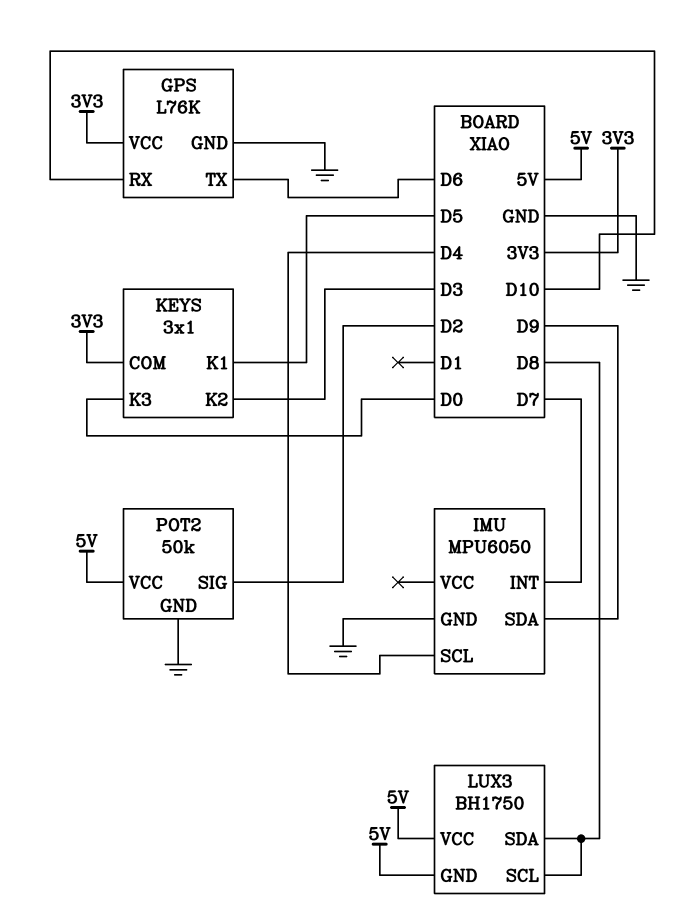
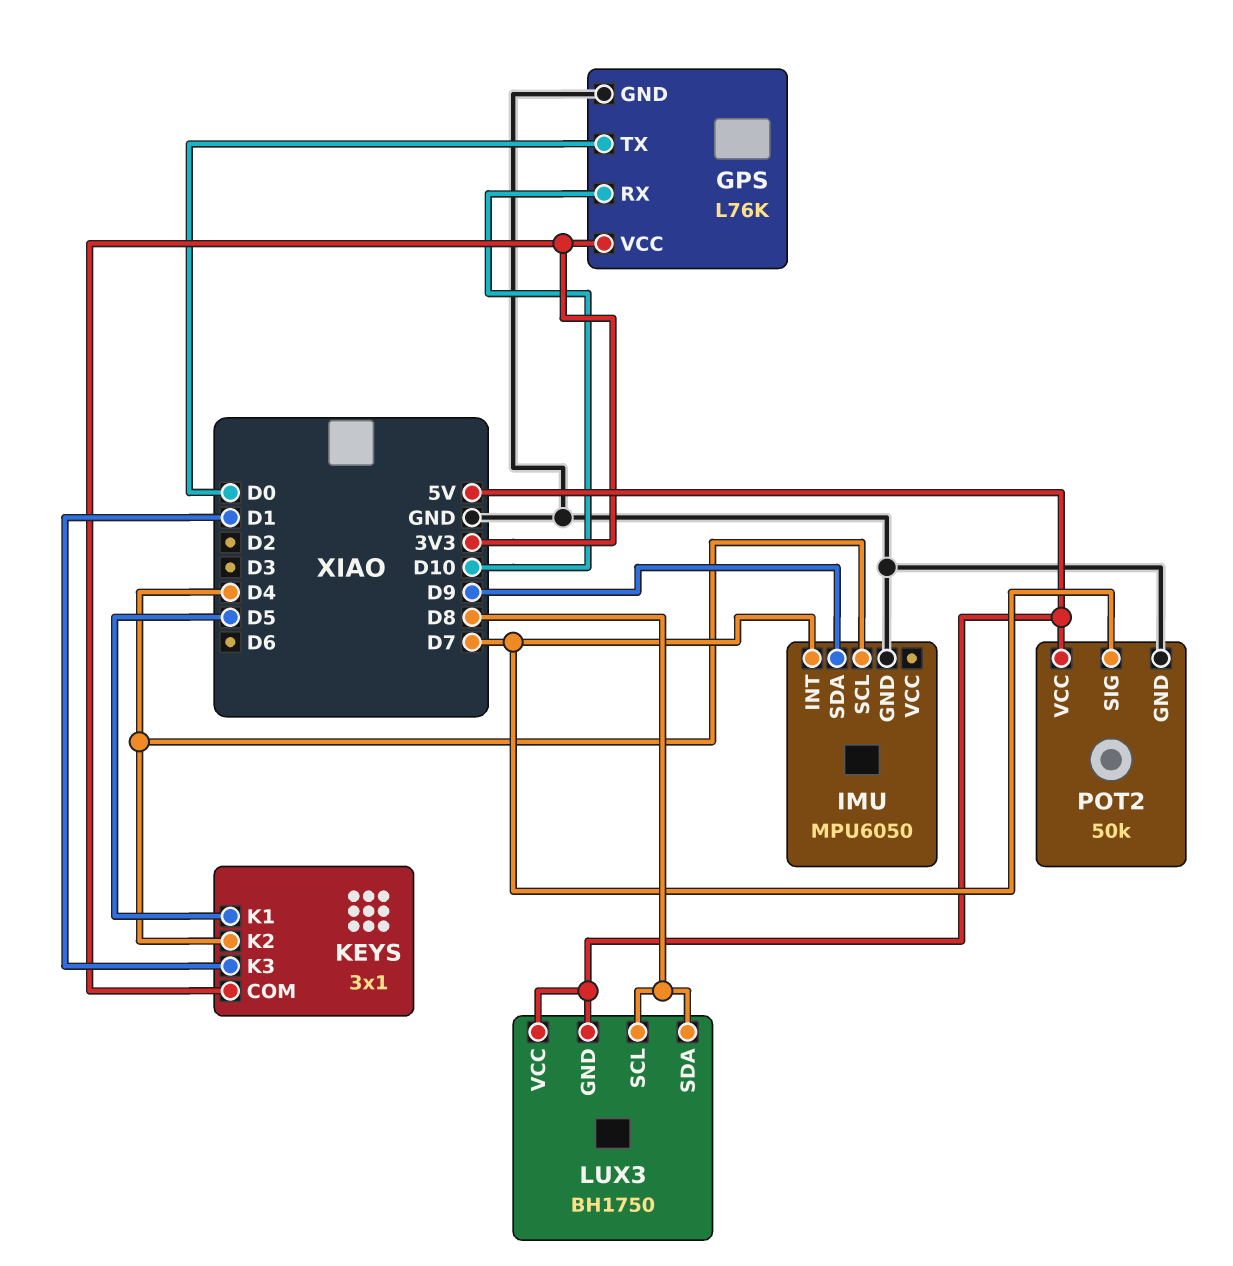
GPS pin TX: D6 -> D0
KEYS pin K2: D3 -> D4
KEYS pin K3: D0 -> D1
POT2 pin SIG: D2 -> D7

